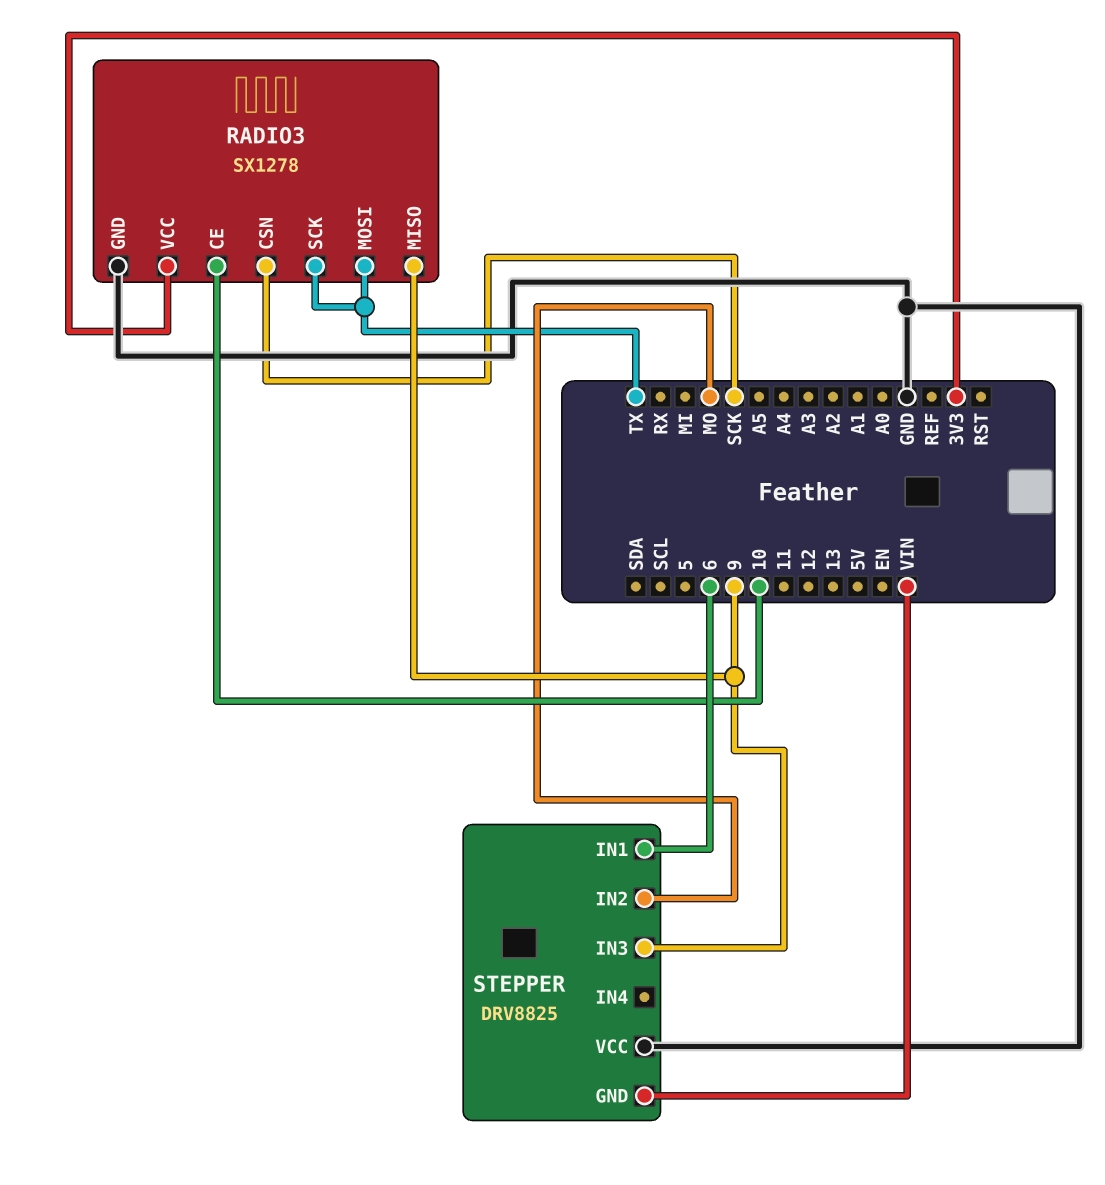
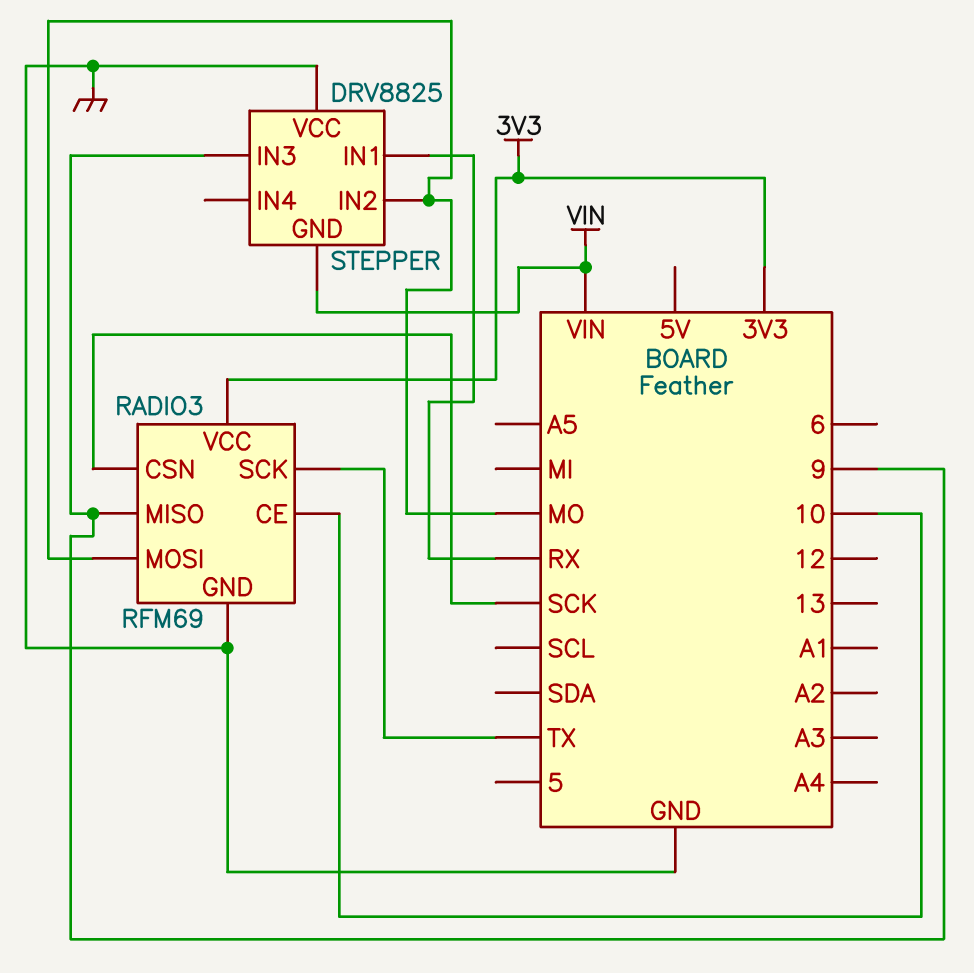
RADIO3: SX1278 -> RFM69
RADIO3 pin MOSI: TX -> MO
STEPPER pin IN1: 6 -> RX

